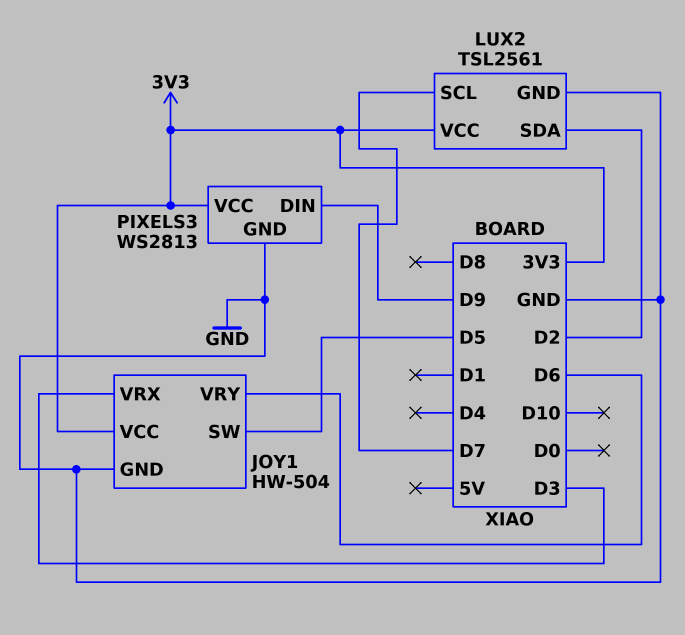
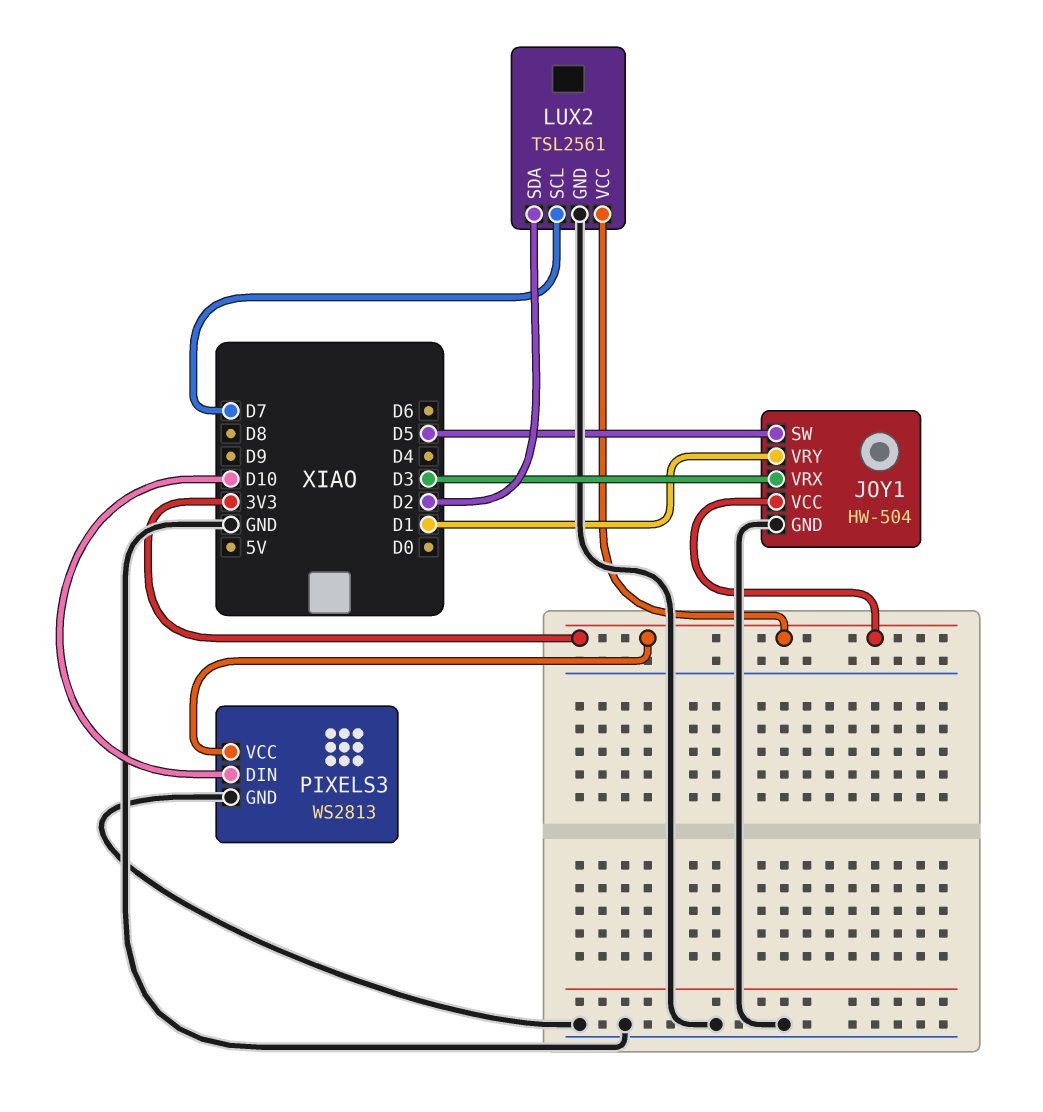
JOY1 pin VRY: D6 -> D1
PIXELS3 pin DIN: D9 -> D10

